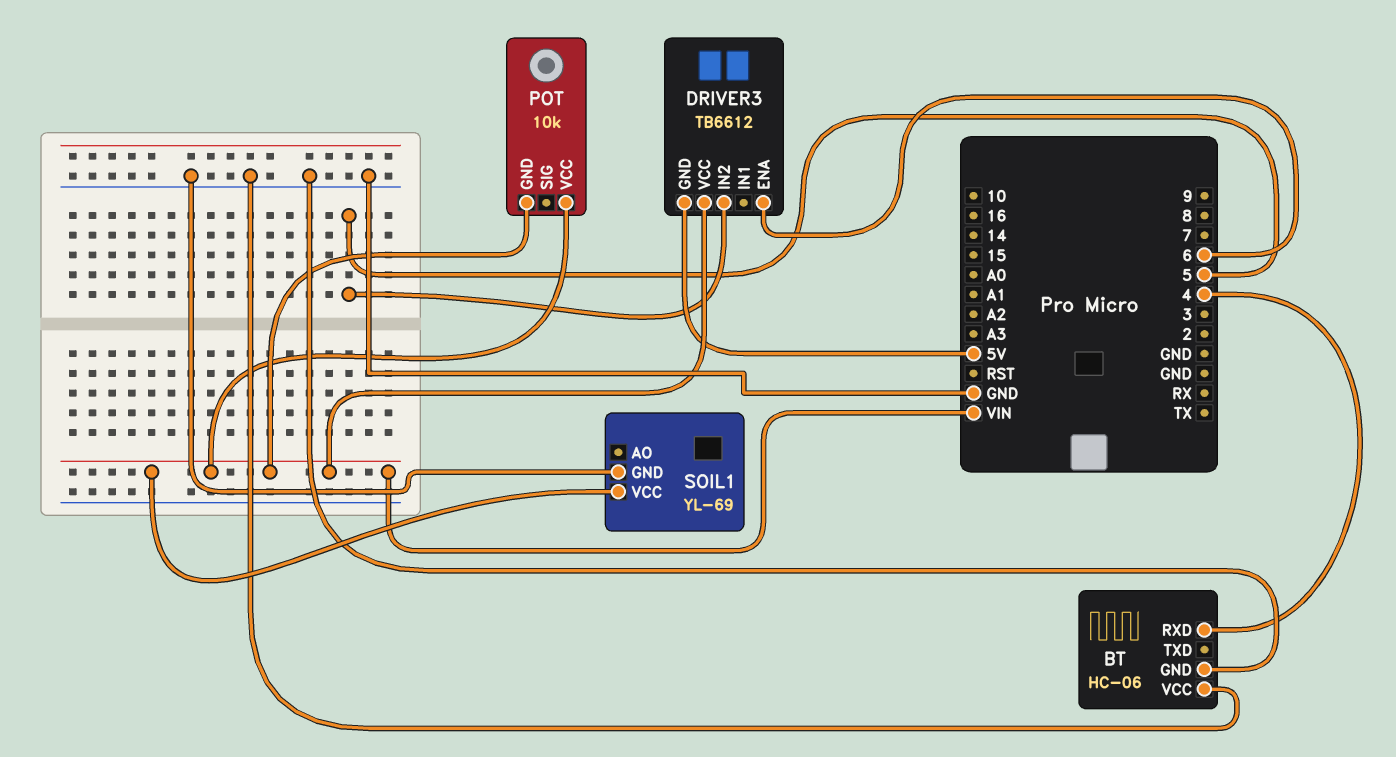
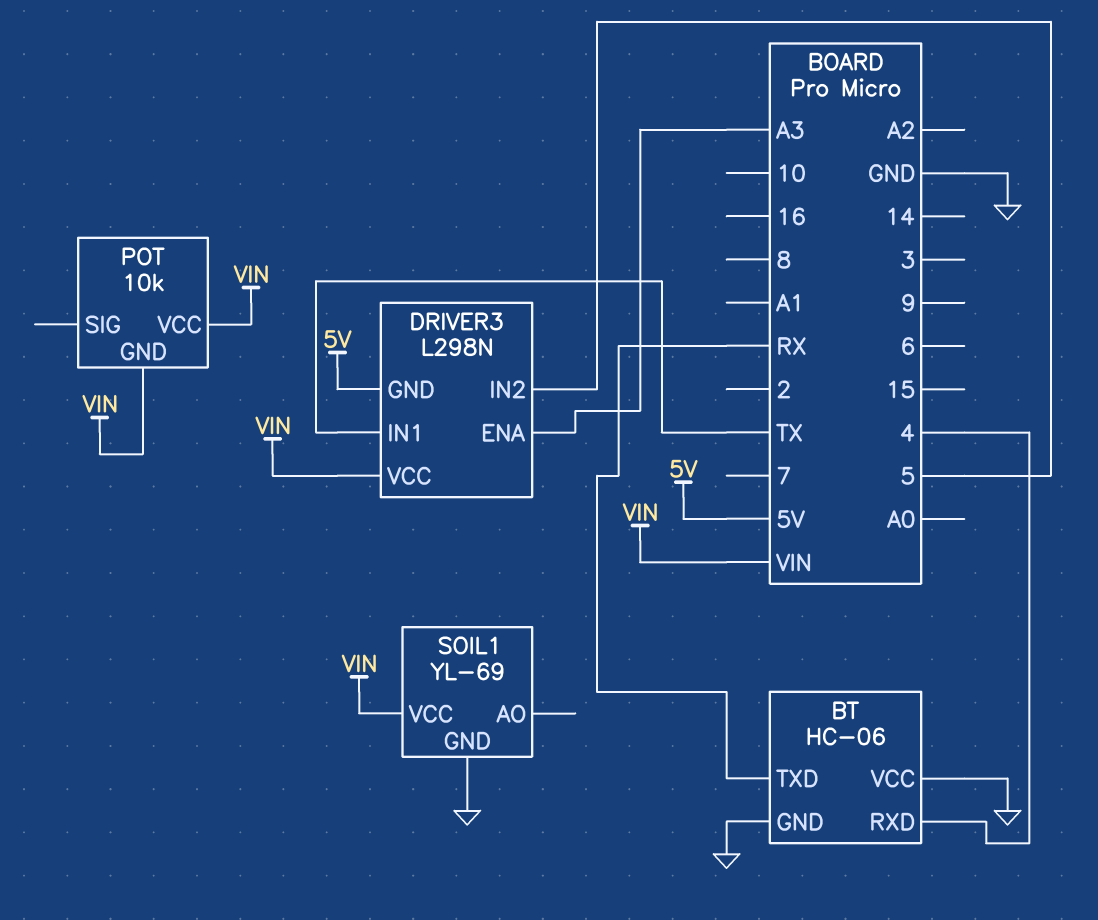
BT pin TXD: none -> RX
DRIVER3: TB6612 -> L298N
DRIVER3 pin ENA: 6 -> A3
DRIVER3 pin IN1: none -> TX

